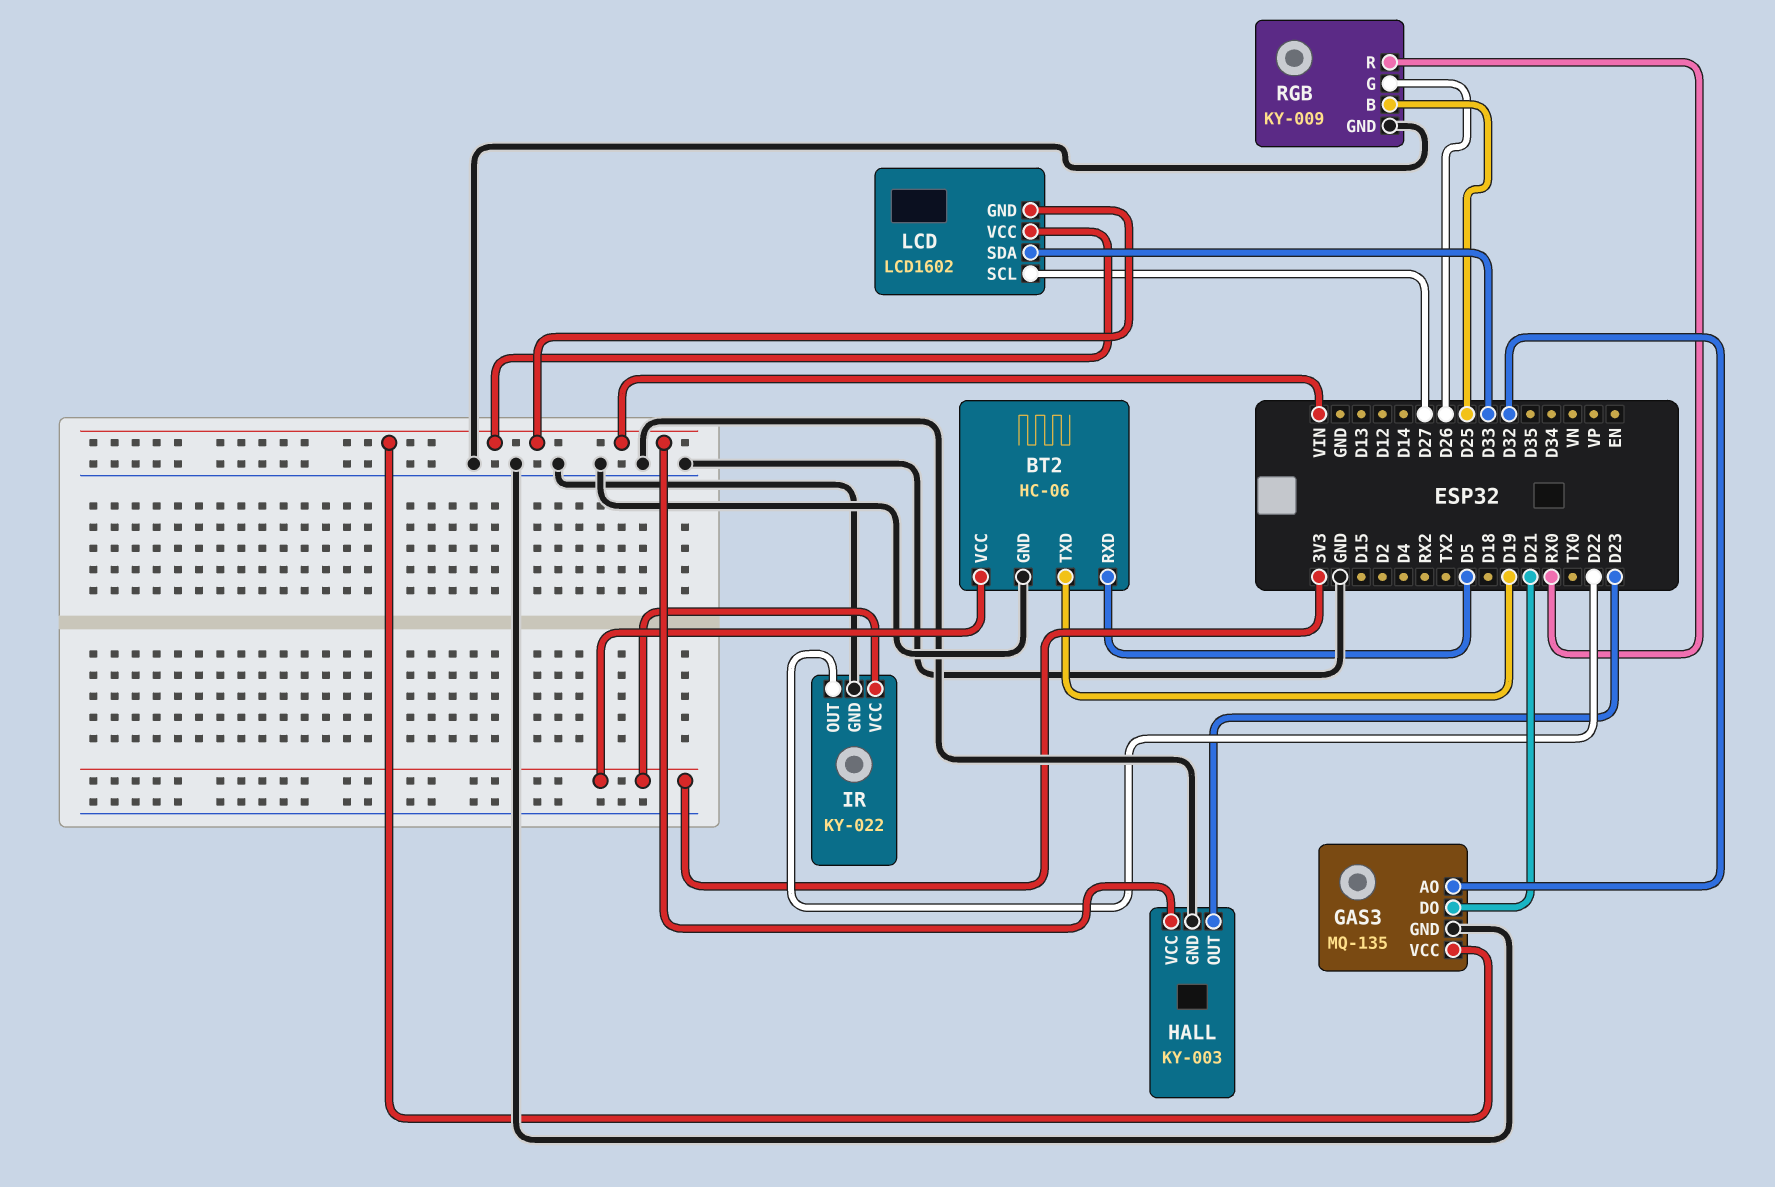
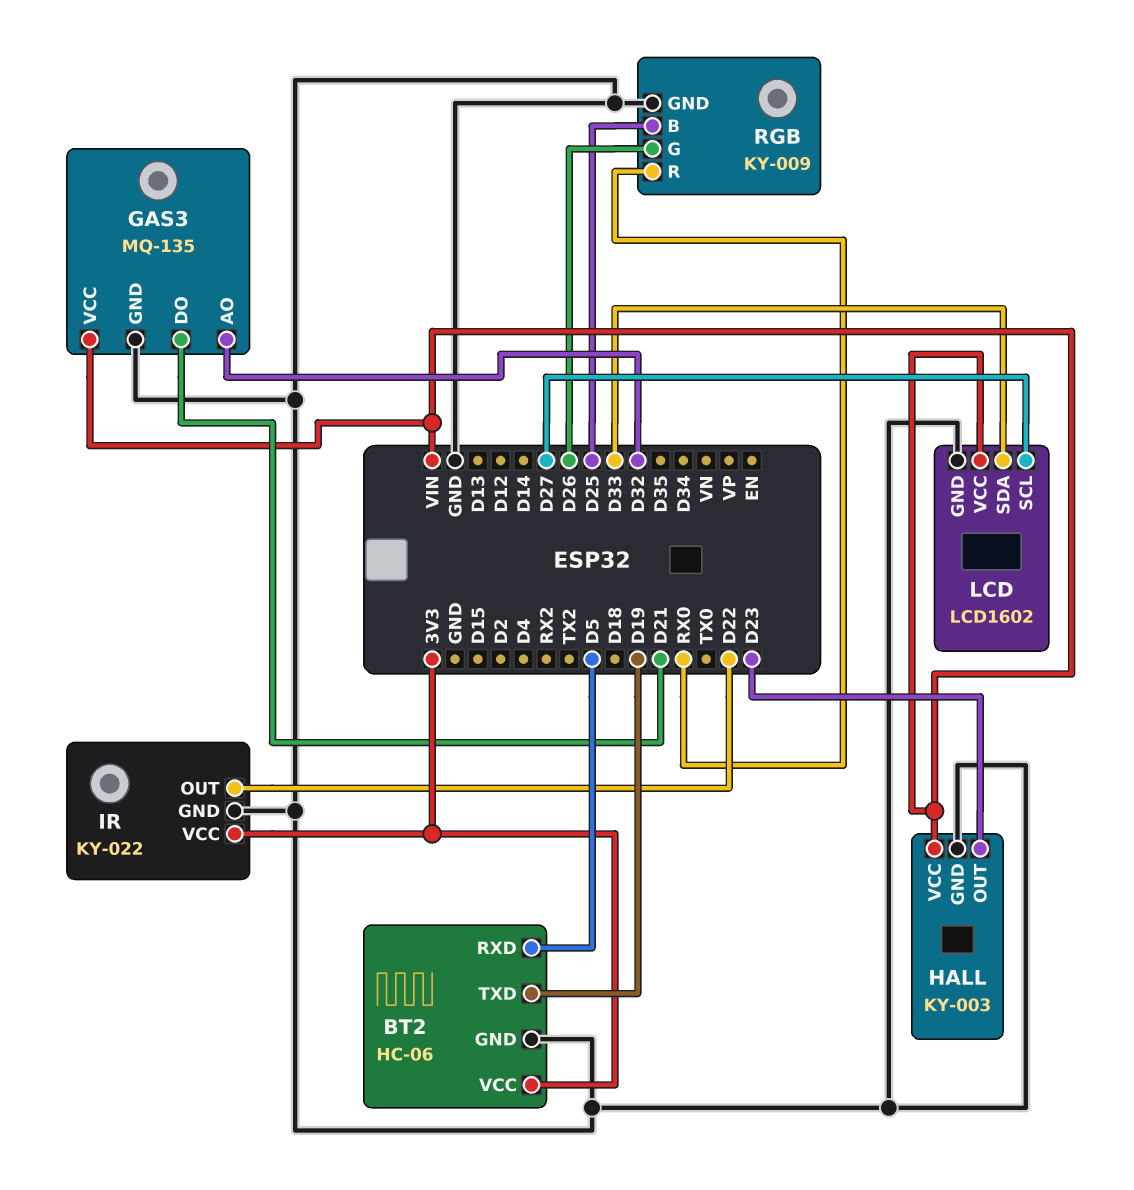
LCD pin GND: VIN -> GND

